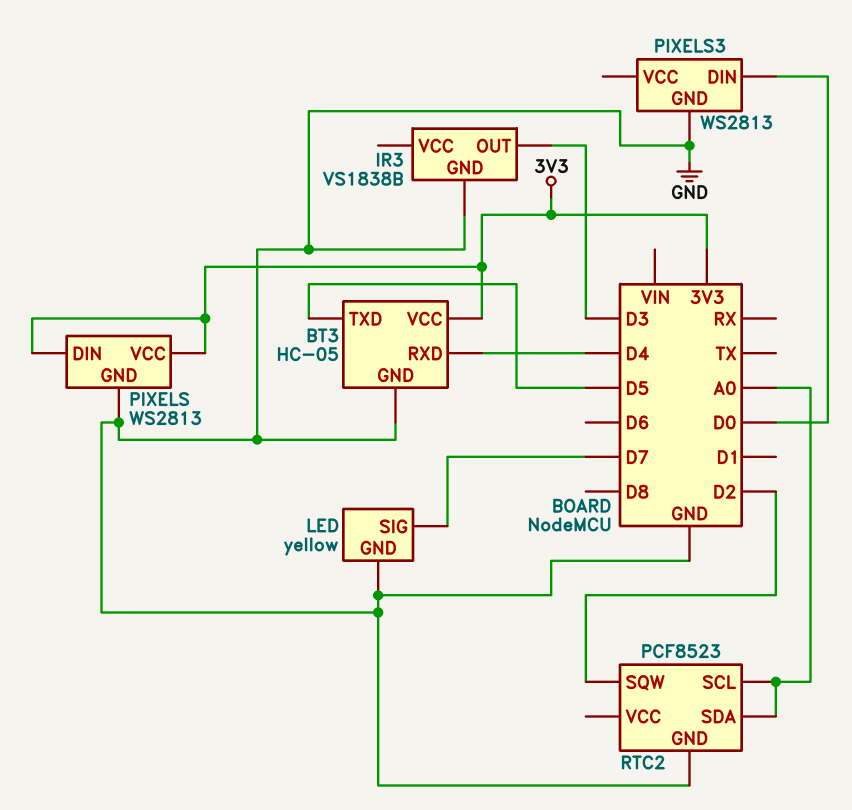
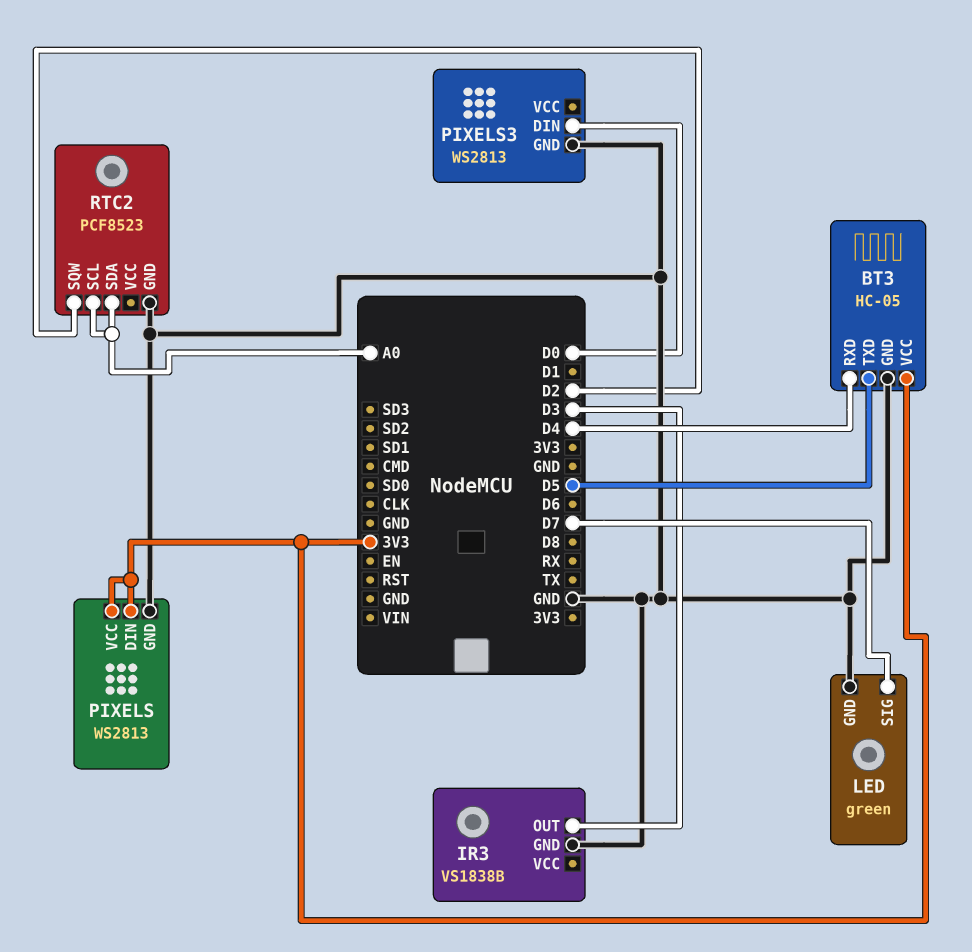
LED: yellow -> green

